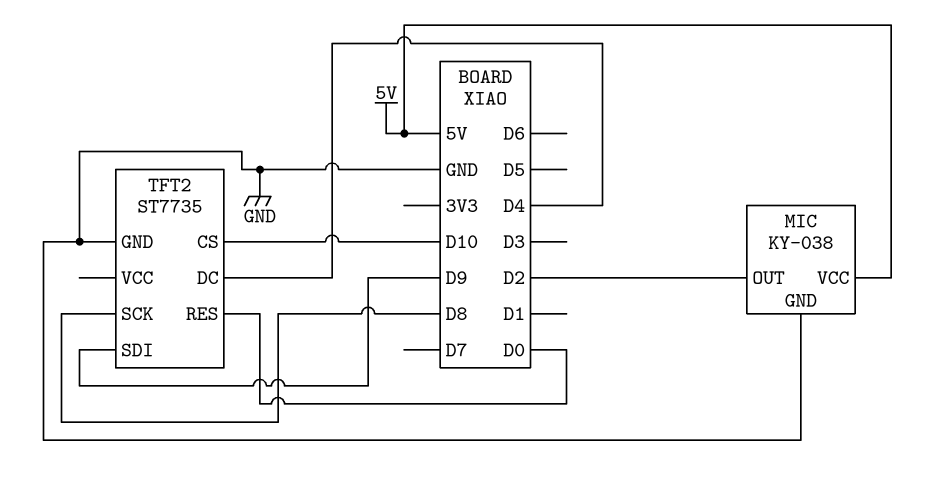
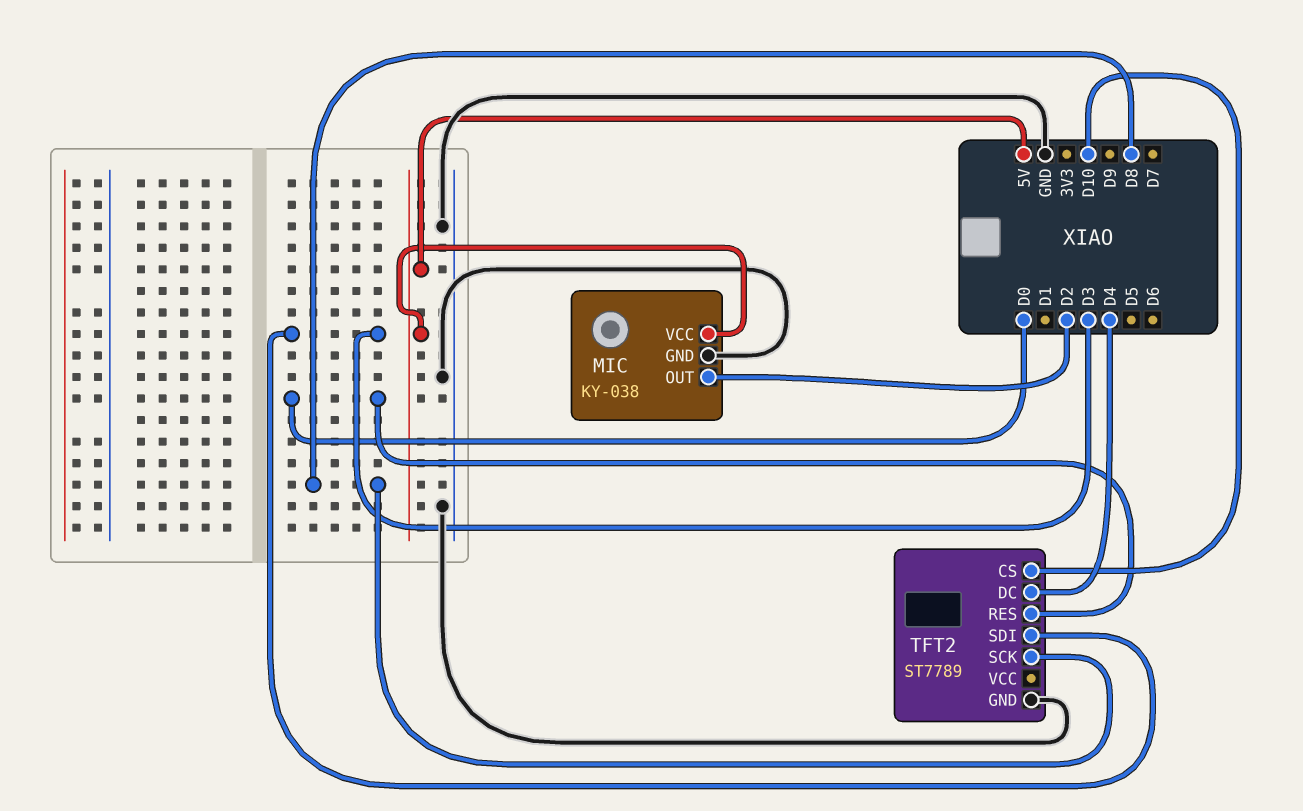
TFT2: ST7735 -> ST7789
TFT2 pin SDI: D9 -> D3

